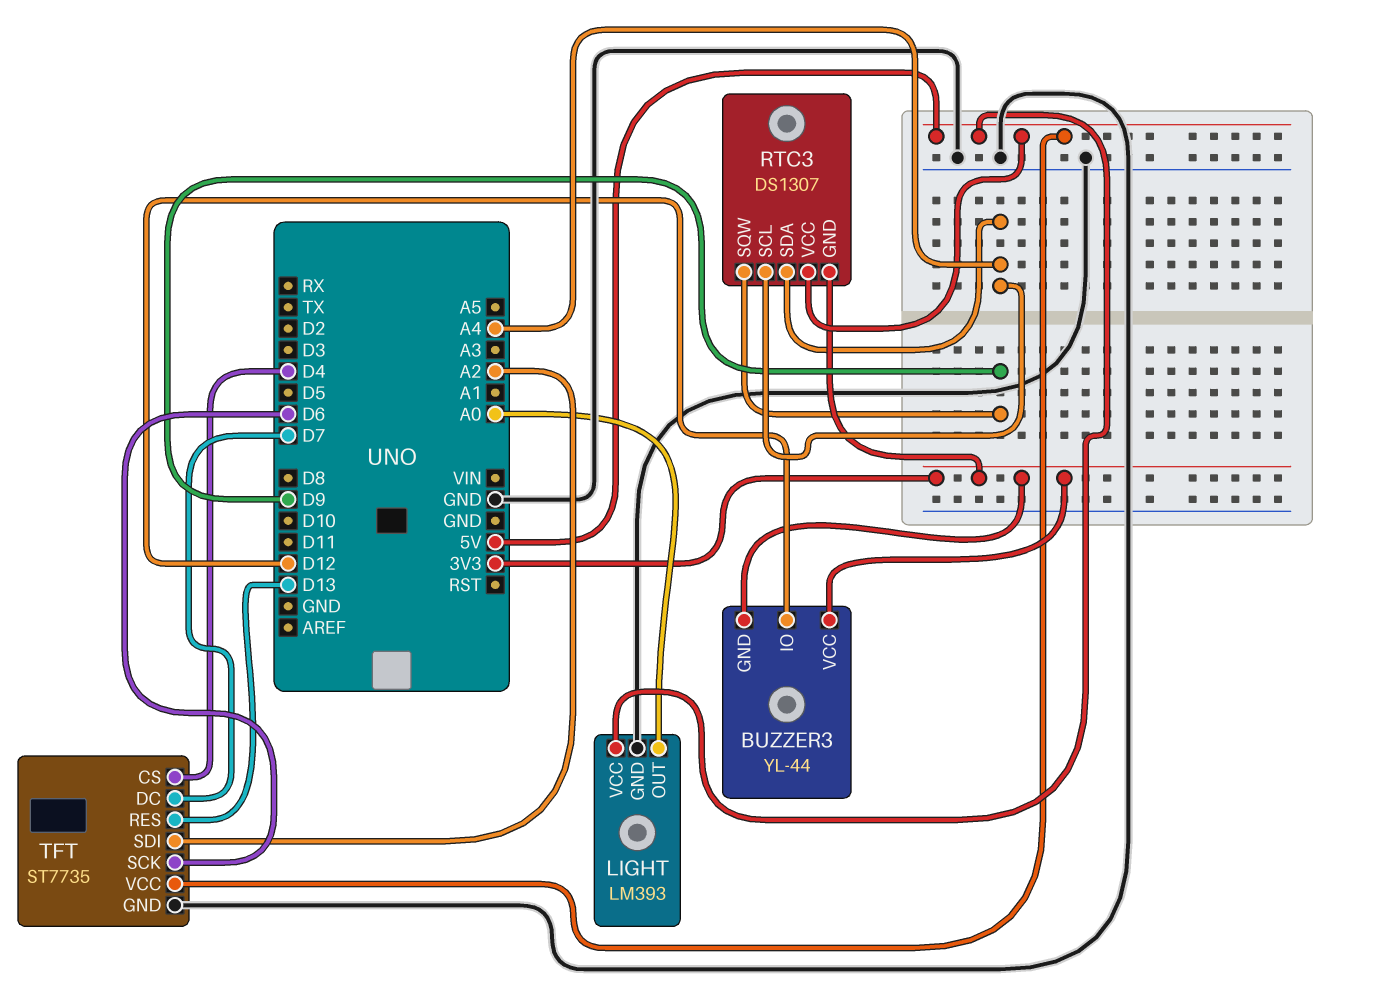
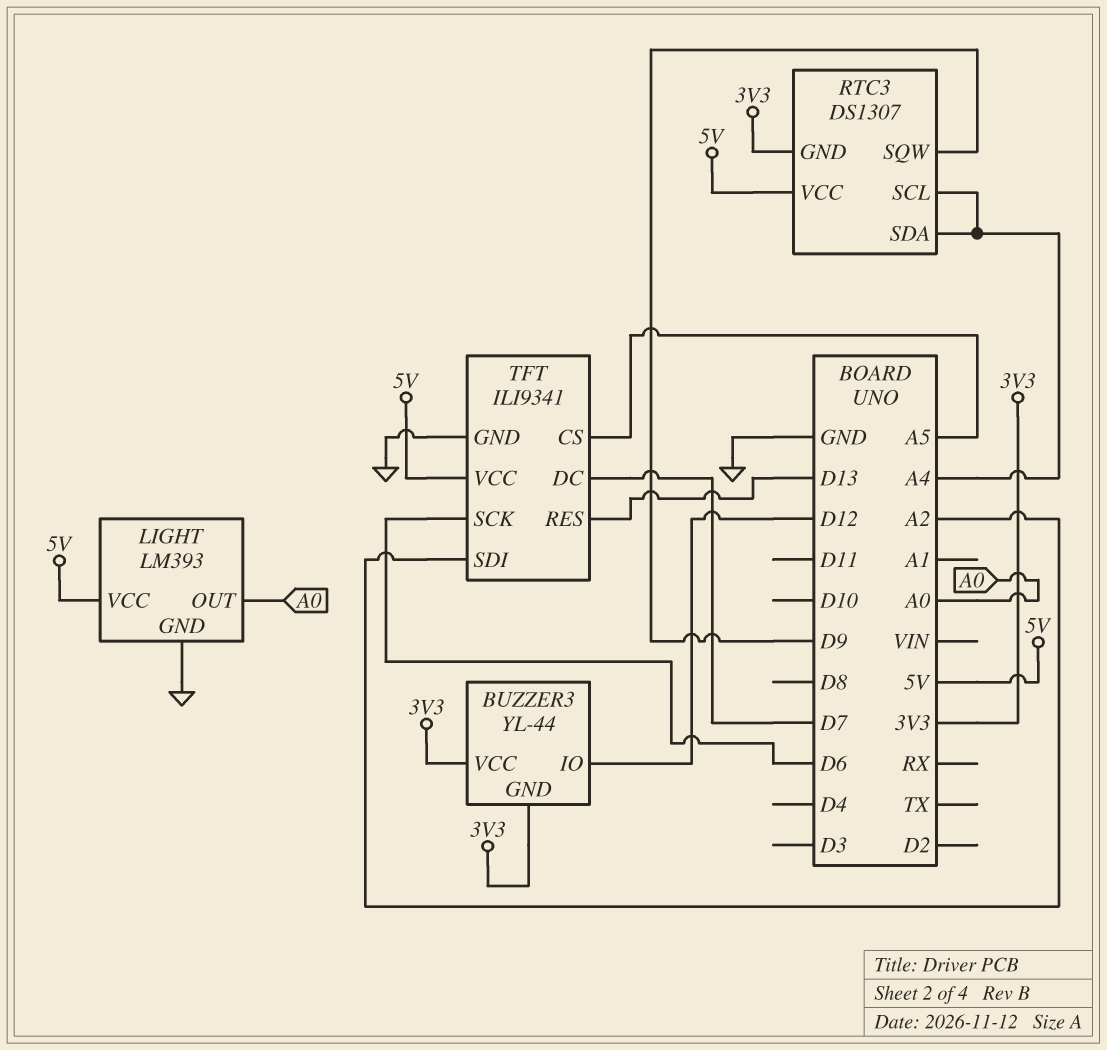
TFT: ST7735 -> ILI9341
TFT pin CS: D4 -> A5

